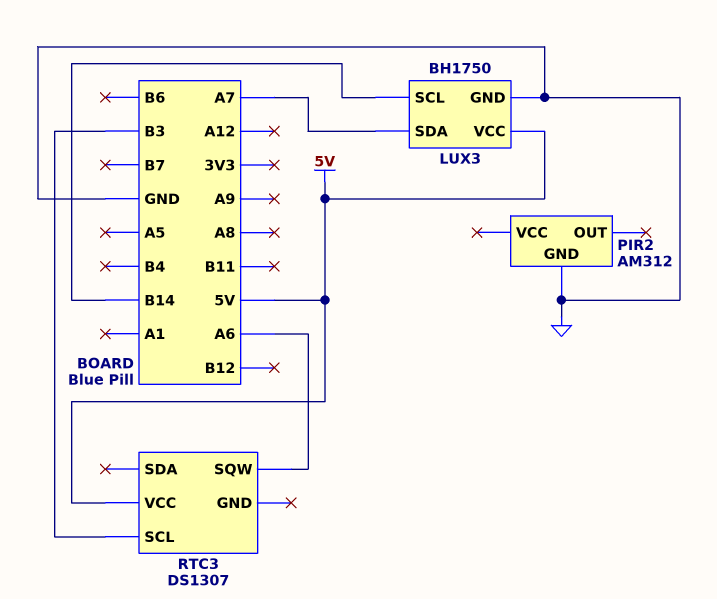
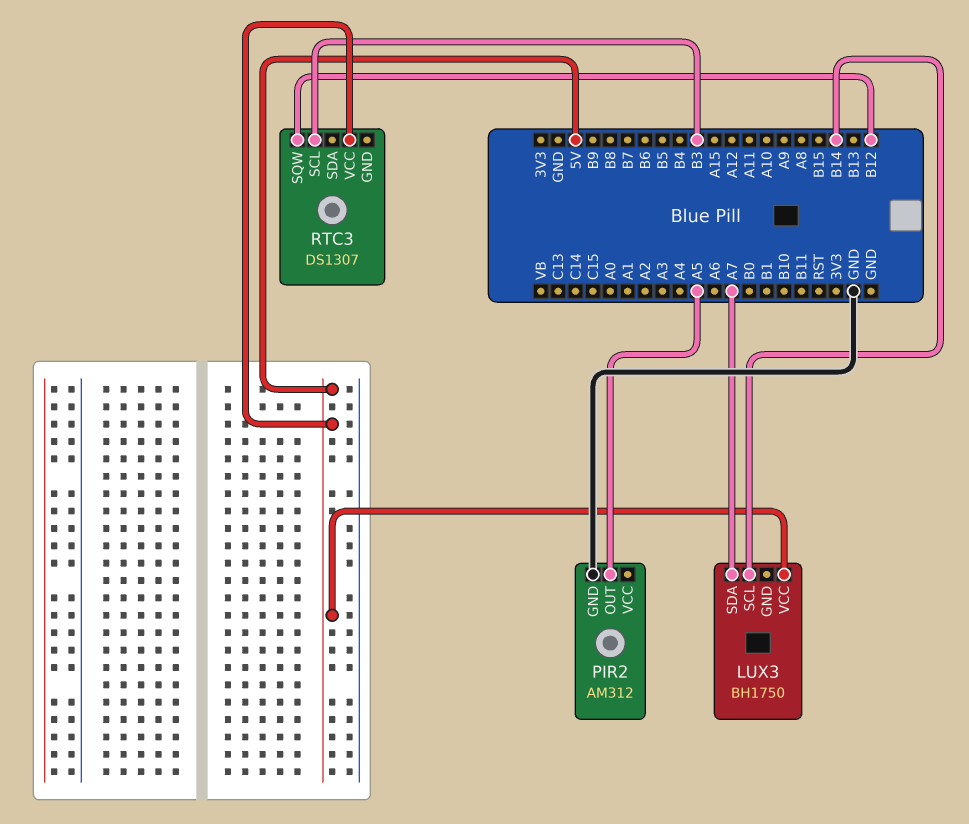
LUX3 pin GND: GND -> none
PIR2 pin OUT: none -> A5
RTC3 pin SQW: A6 -> B12

